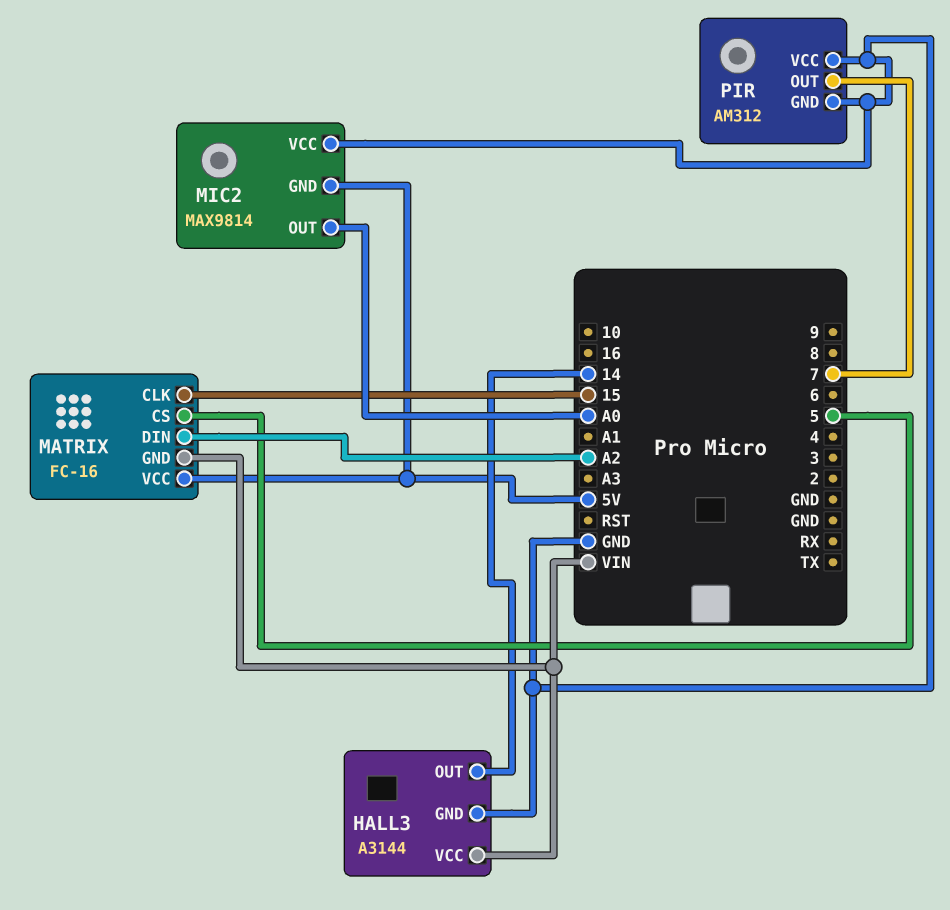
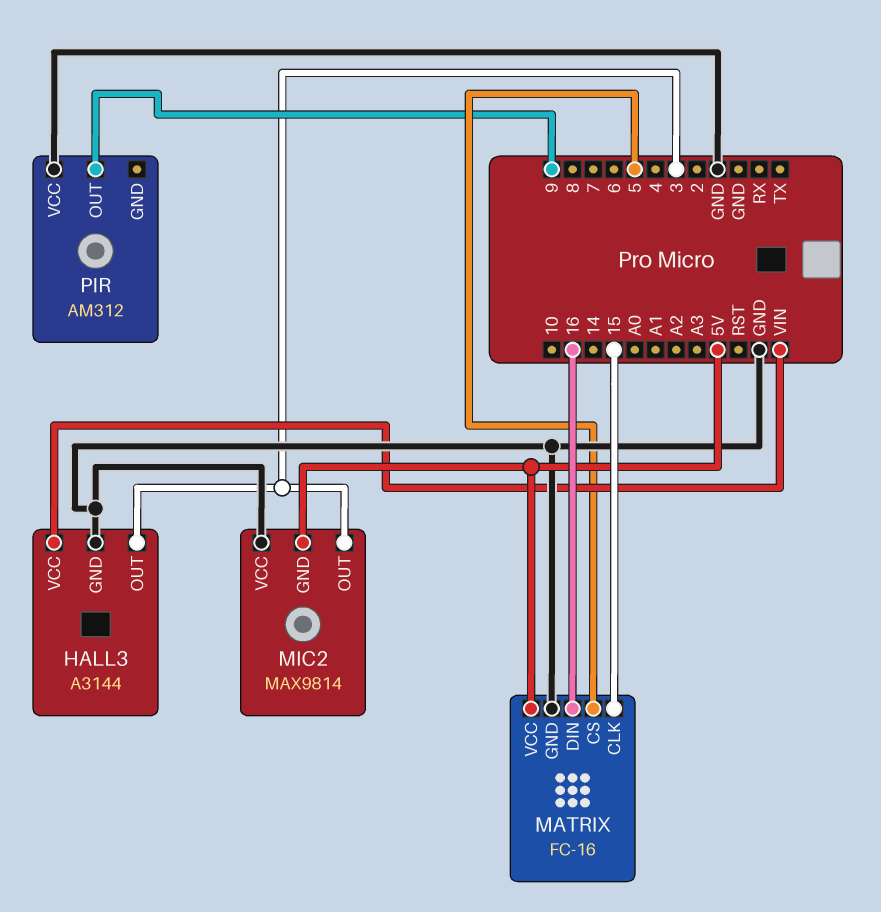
HALL3 pin OUT: 14 -> 3
MATRIX pin DIN: A2 -> 16
MATRIX pin GND: VIN -> GND
MIC2 pin OUT: A0 -> 3
PIR pin GND: GND -> none
PIR pin OUT: 7 -> 9

